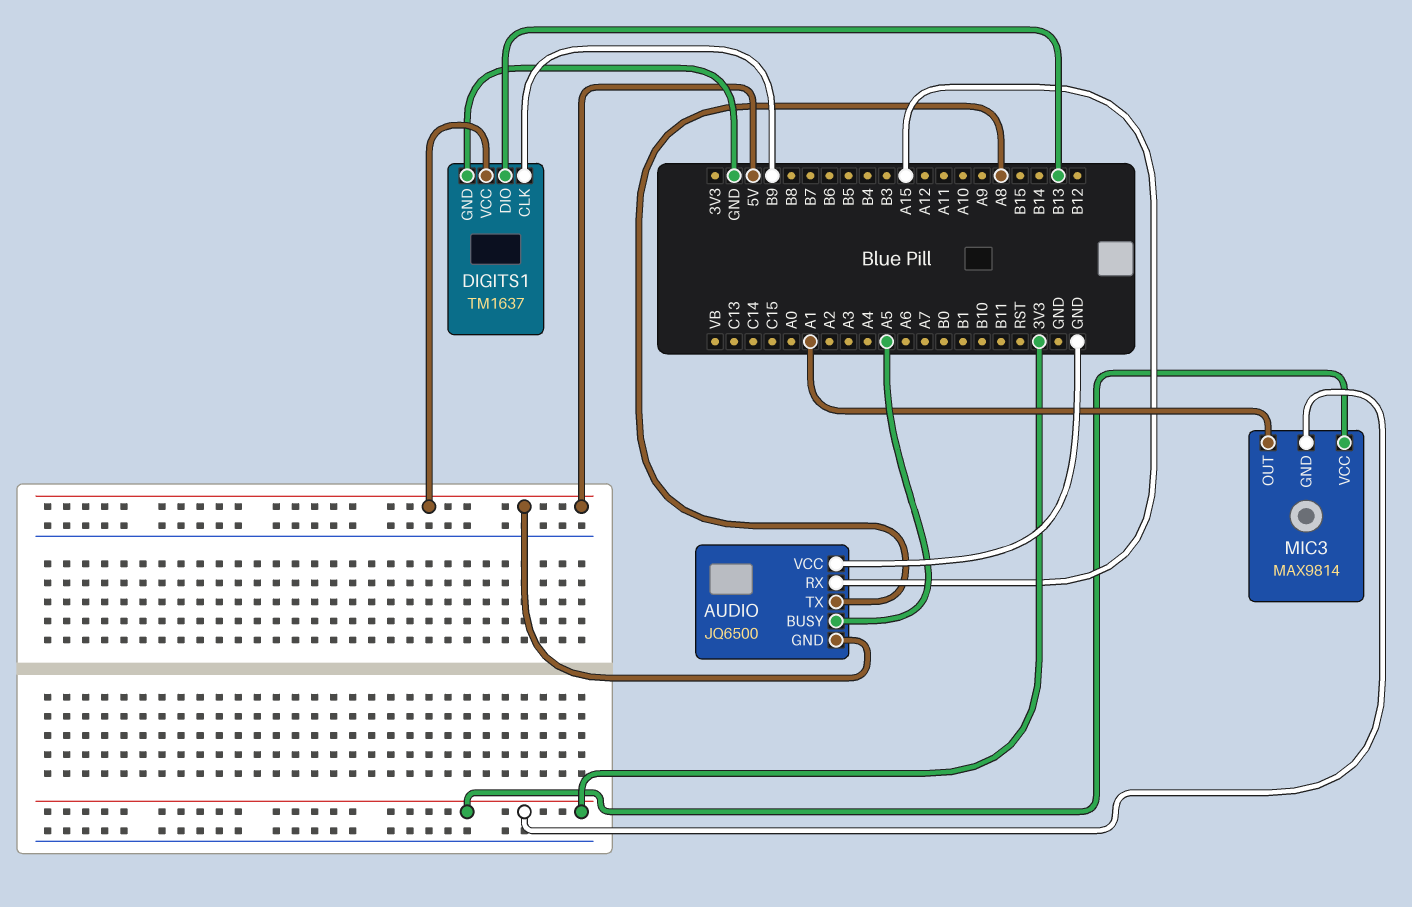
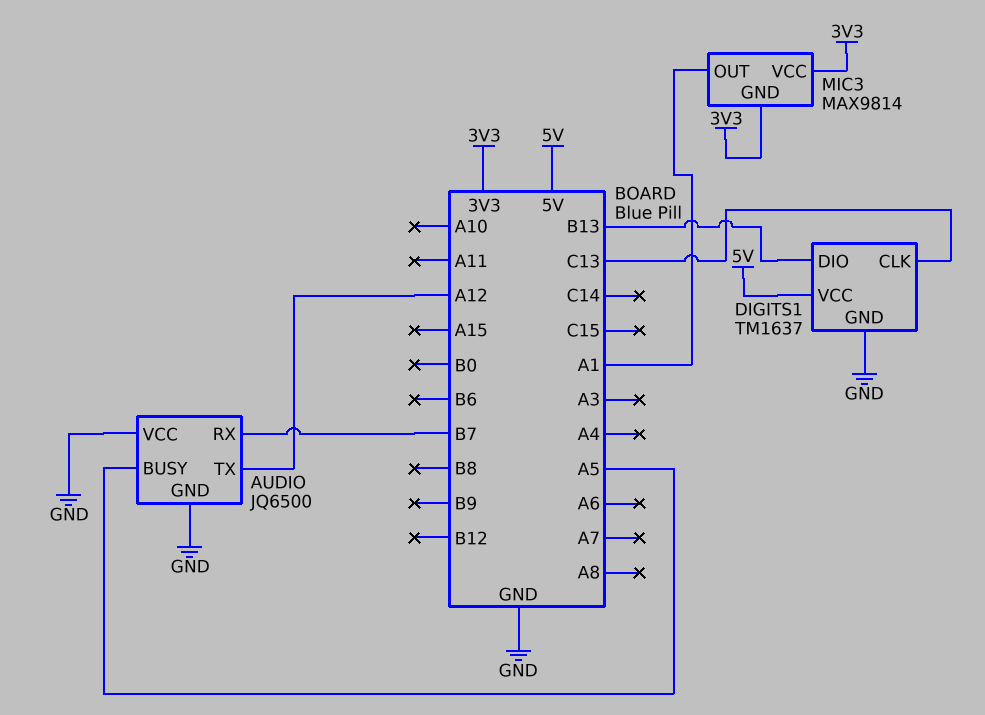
AUDIO pin GND: 5V -> GND
AUDIO pin RX: A15 -> B7
AUDIO pin TX: A8 -> A12
DIGITS1 pin CLK: B9 -> C13

